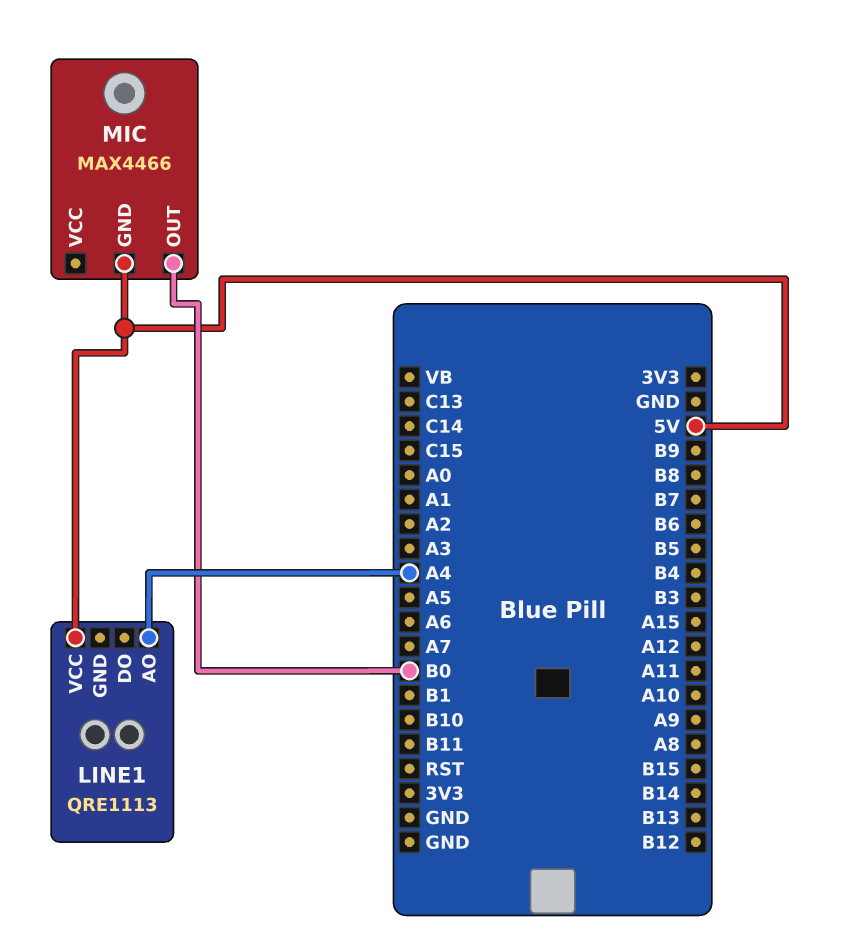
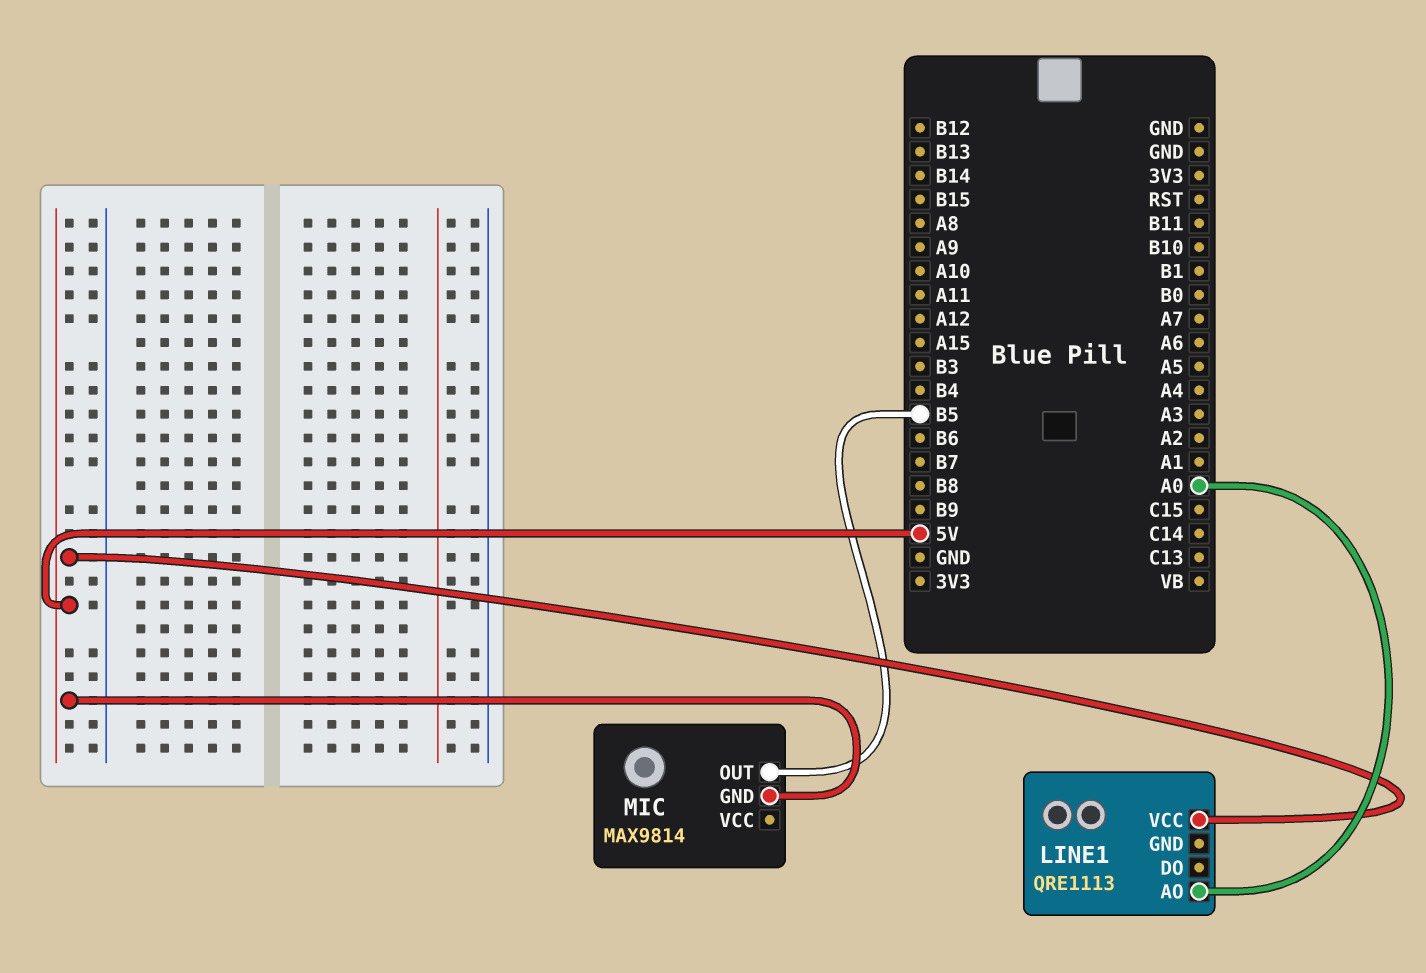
LINE1 pin AO: A4 -> A0
MIC: MAX4466 -> MAX9814
MIC pin OUT: B0 -> B5

